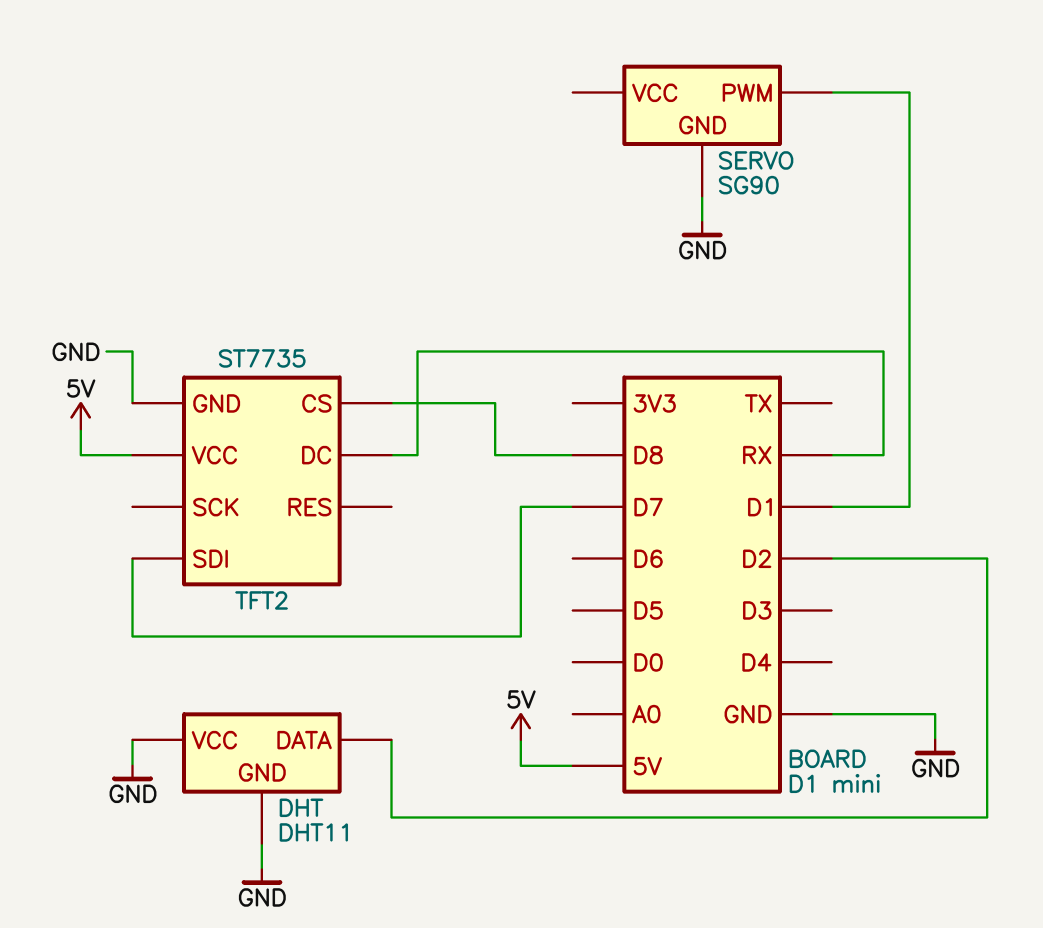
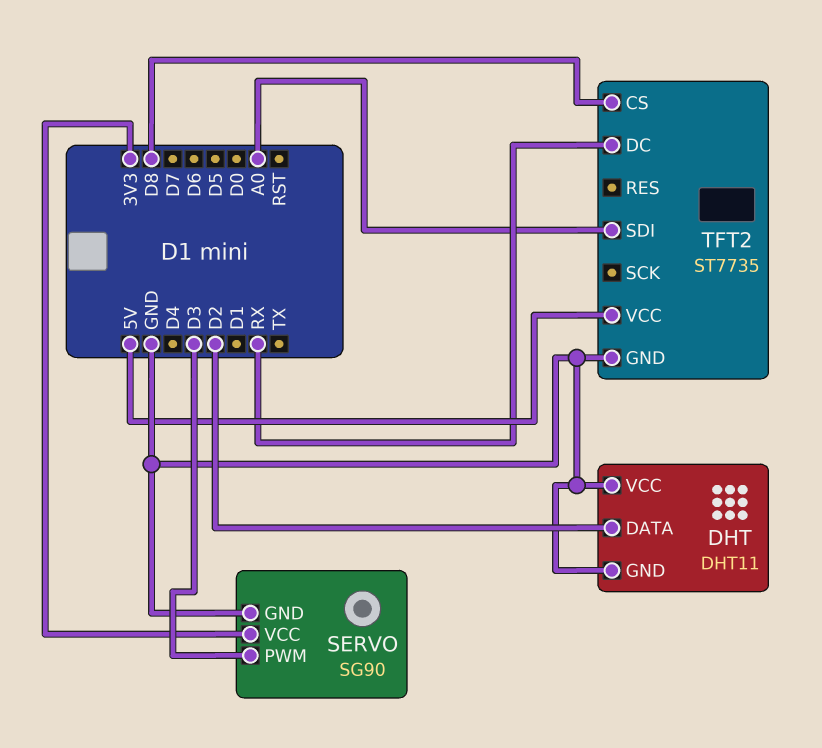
SERVO pin PWM: D1 -> D3
SERVO pin VCC: none -> 3V3
TFT2 pin SDI: D7 -> A0

